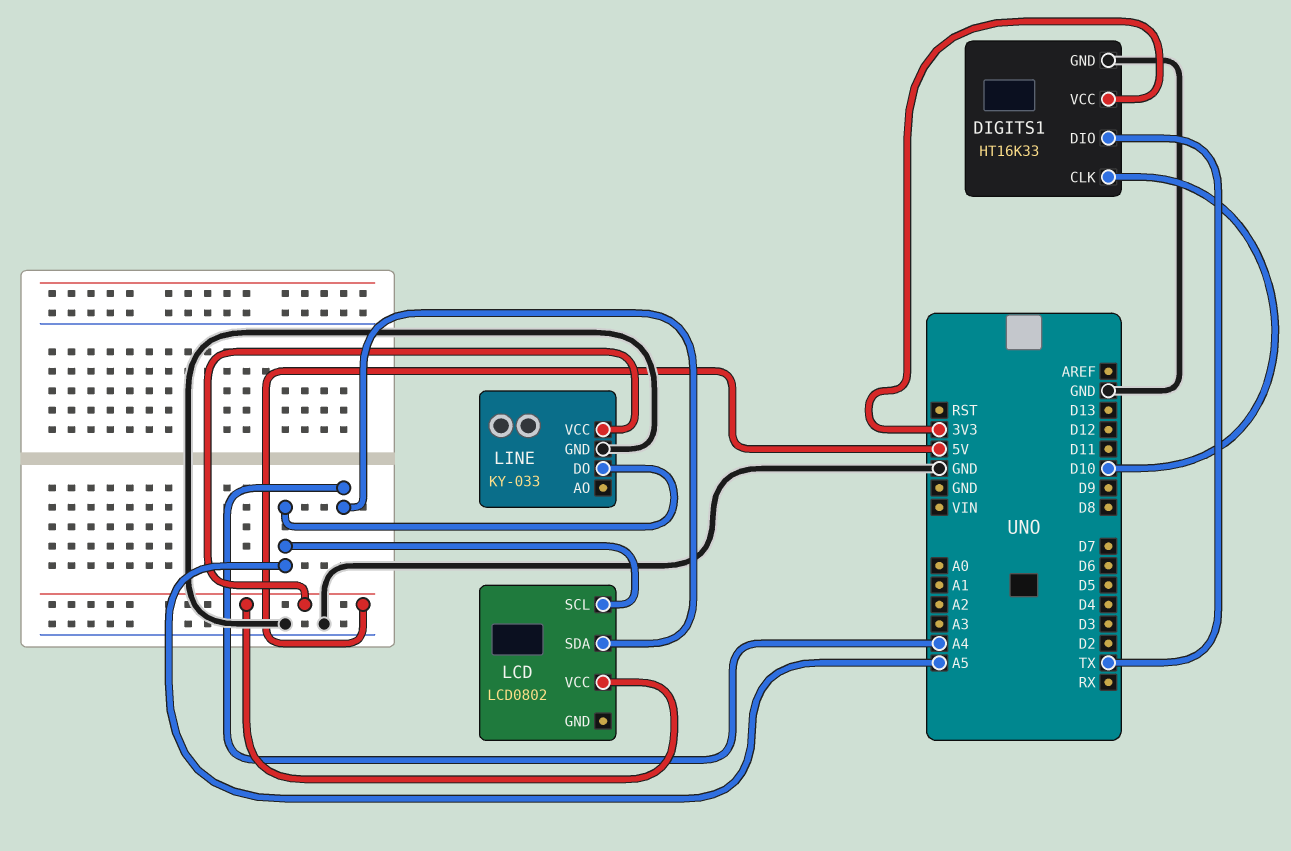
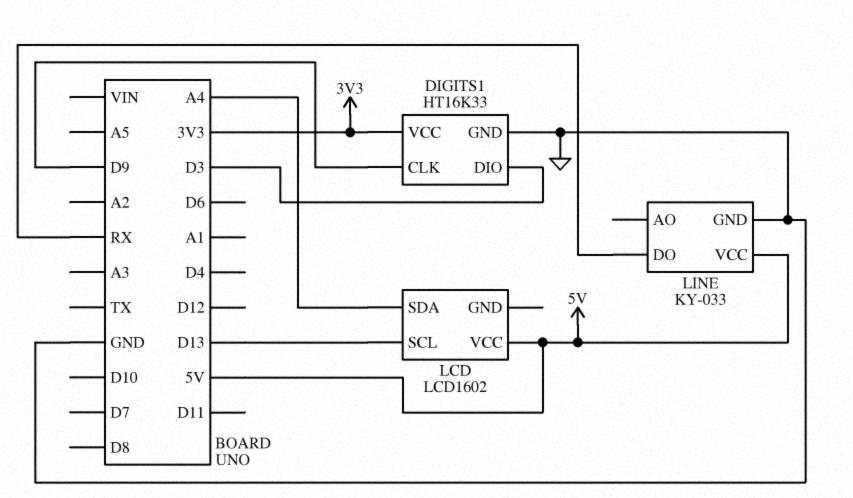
DIGITS1 pin CLK: D10 -> D9
DIGITS1 pin DIO: TX -> D3
LCD: LCD0802 -> LCD1602
LCD pin SCL: A5 -> D13
LINE pin DO: A5 -> RX

